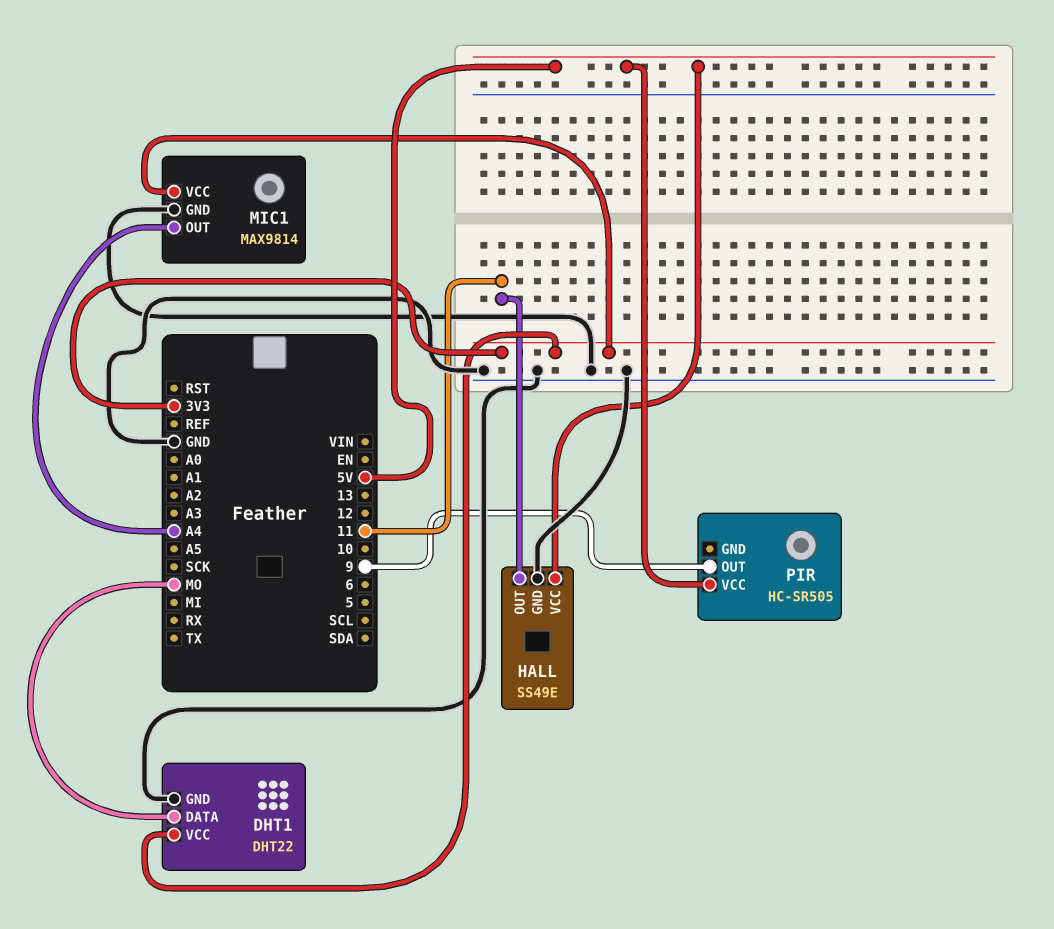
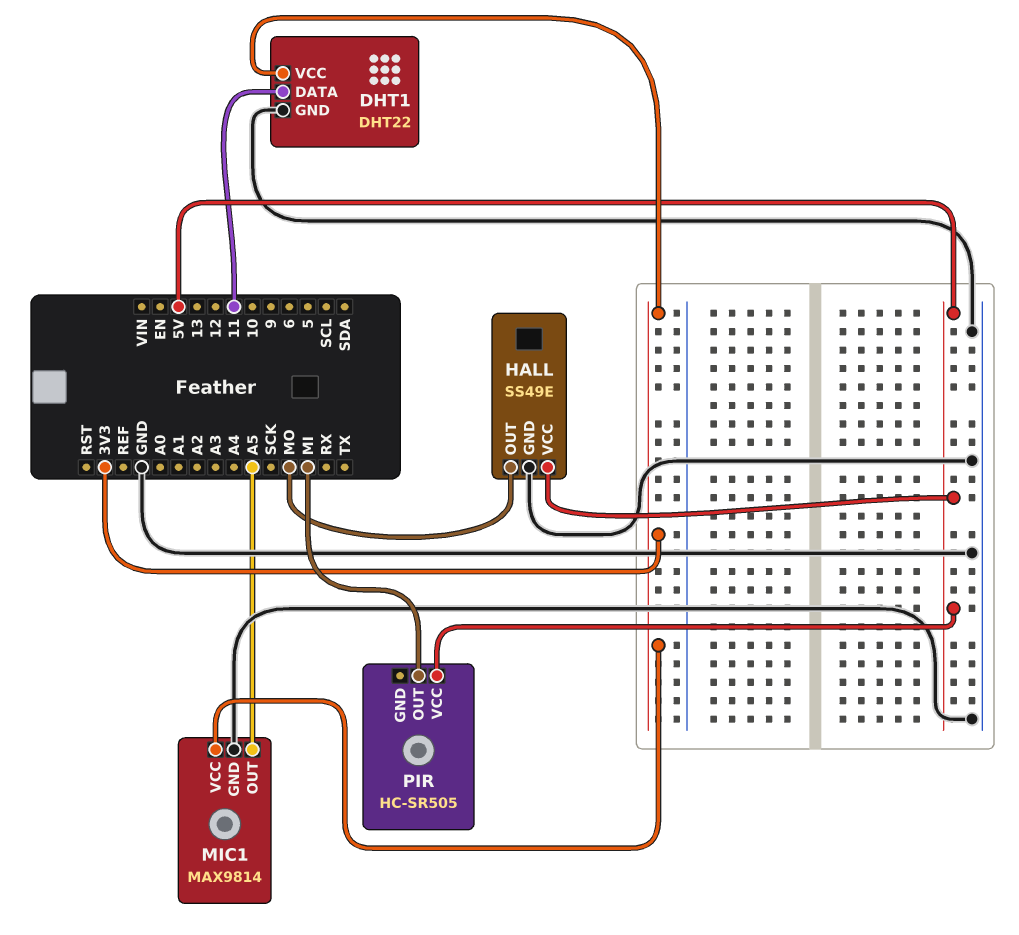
DHT1 pin DATA: MO -> 11
HALL pin OUT: 11 -> MO
MIC1 pin OUT: A4 -> A5
PIR pin OUT: 9 -> MI

